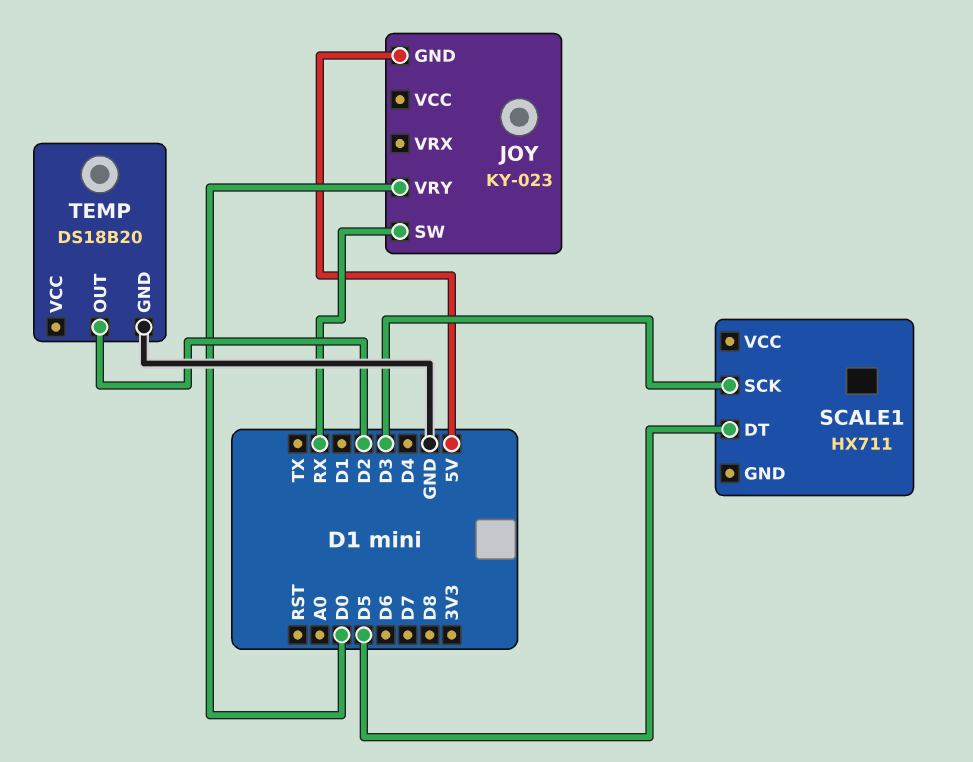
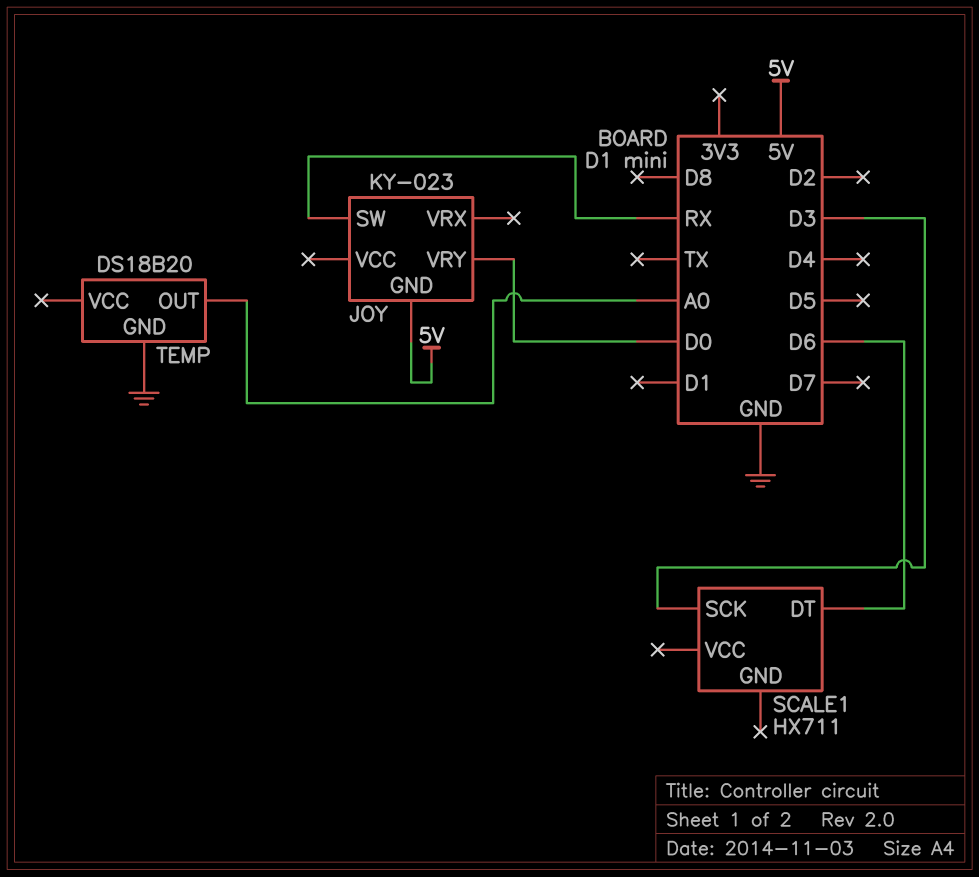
SCALE1 pin DT: D5 -> D6
TEMP pin OUT: D2 -> A0

